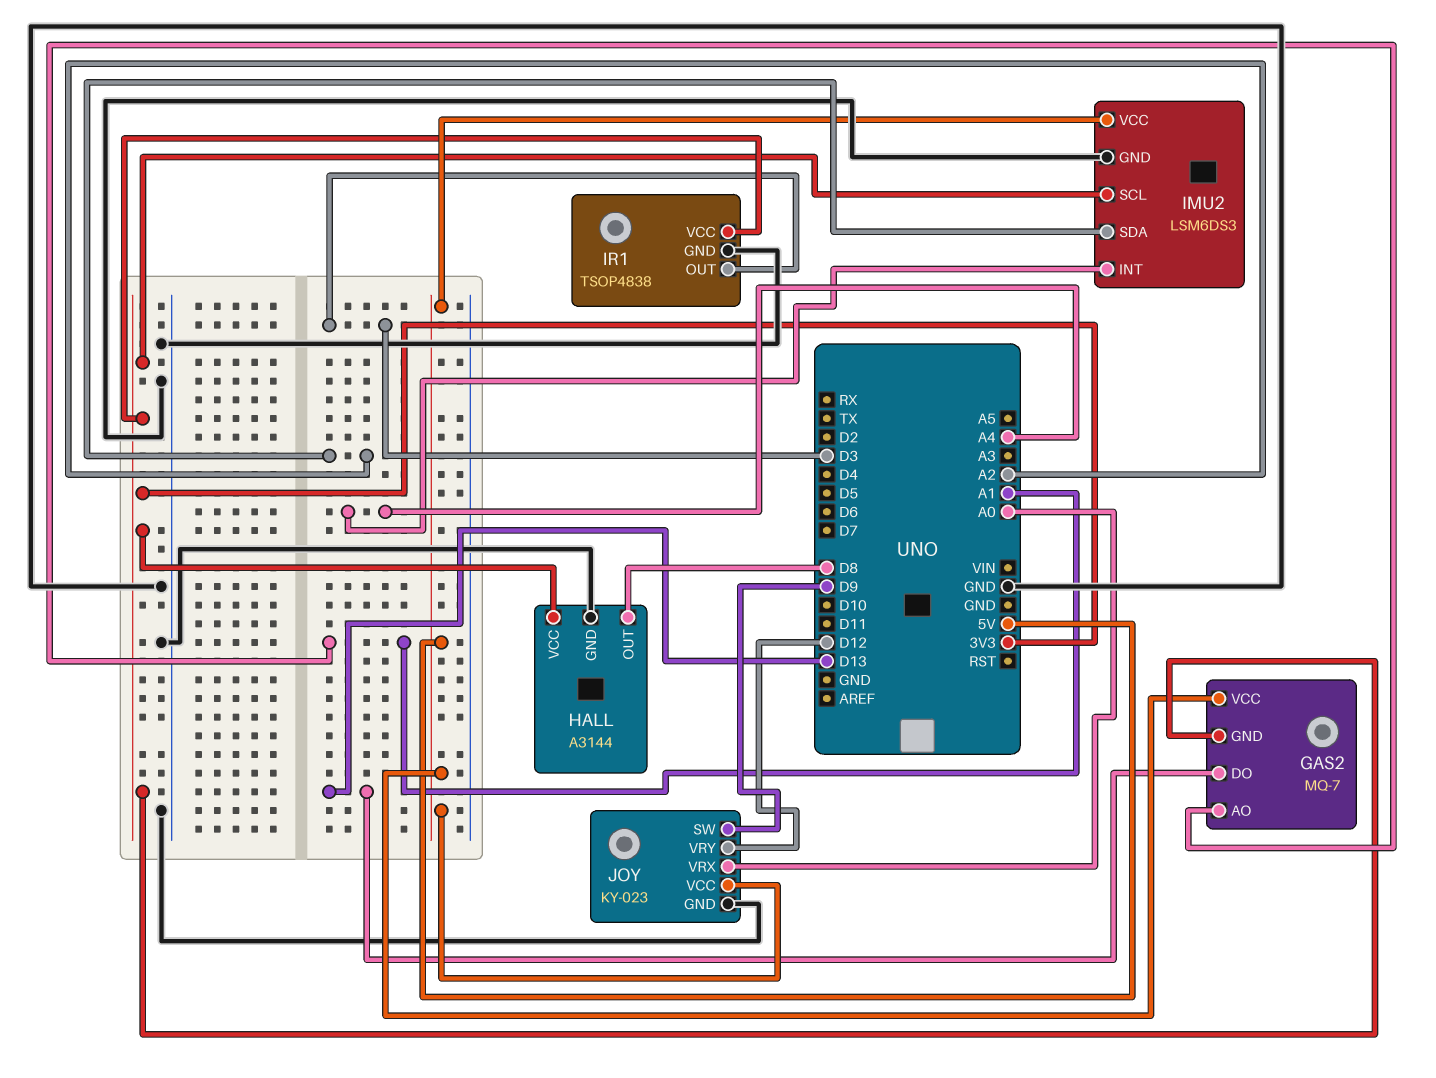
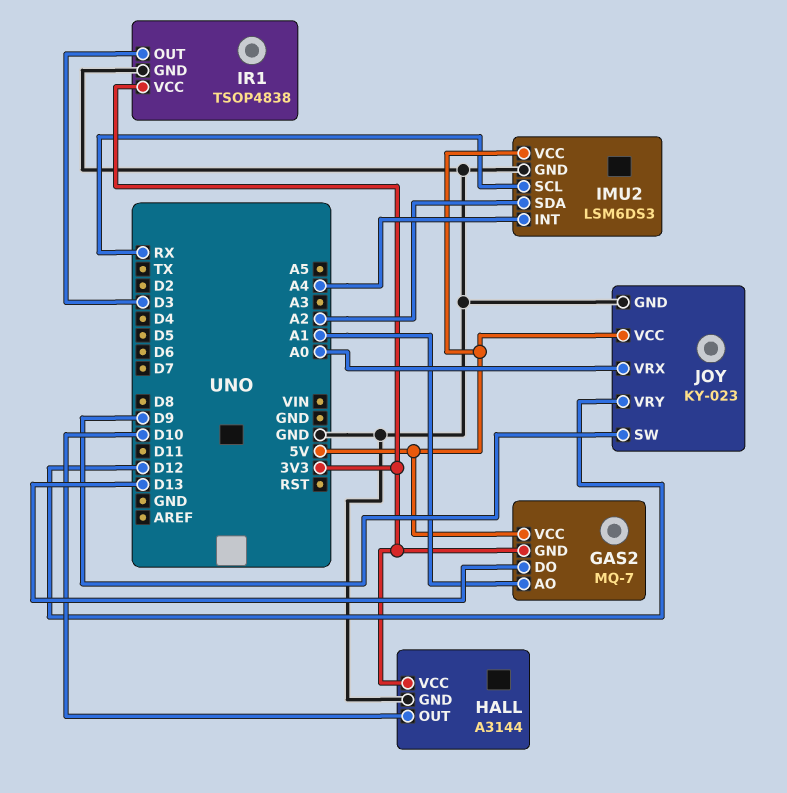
HALL pin OUT: D8 -> D10
IMU2 pin SCL: 3V3 -> RX

